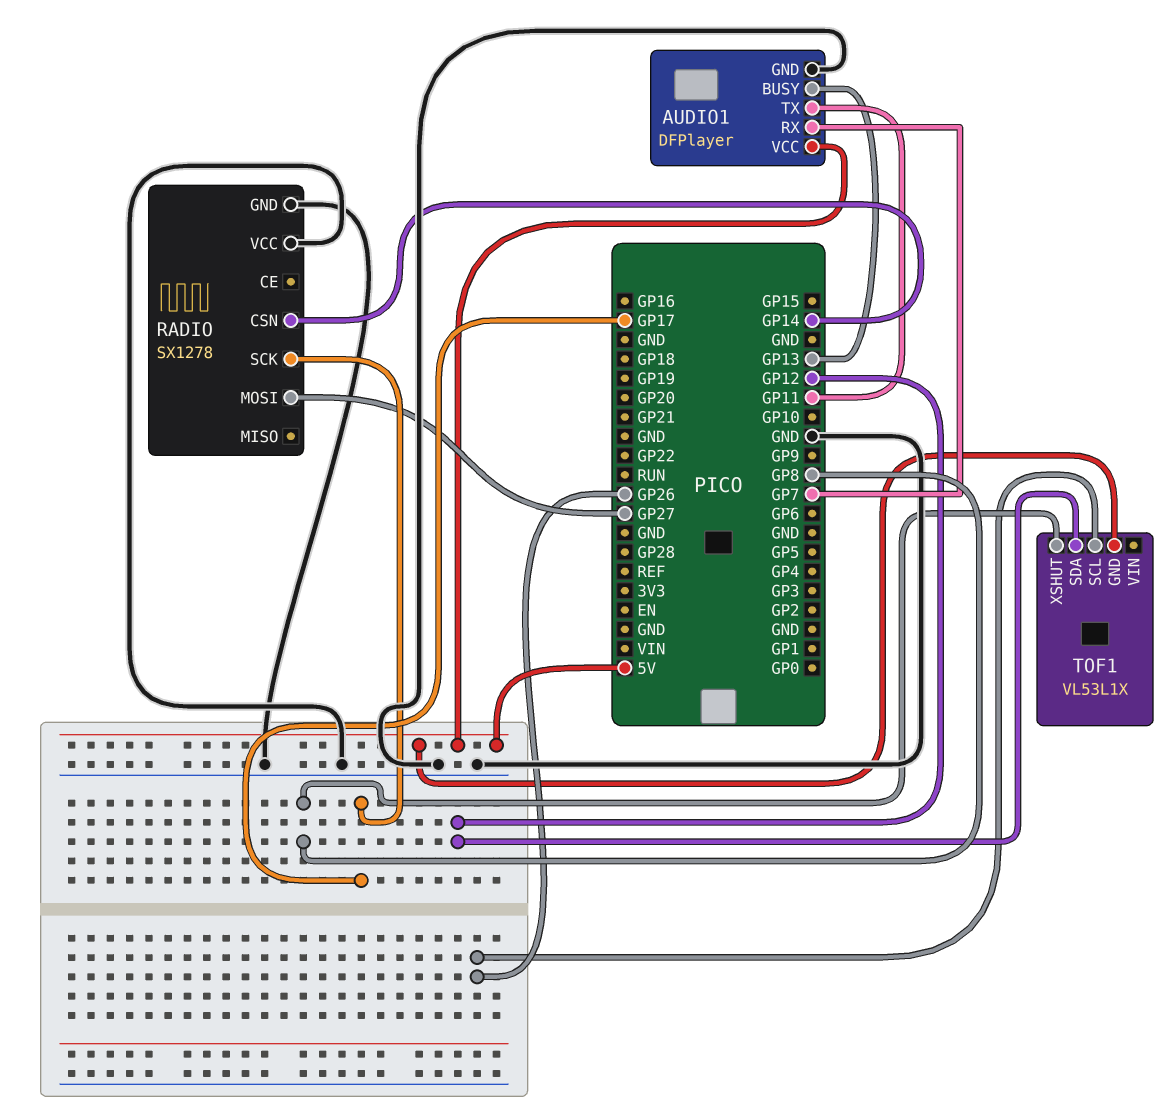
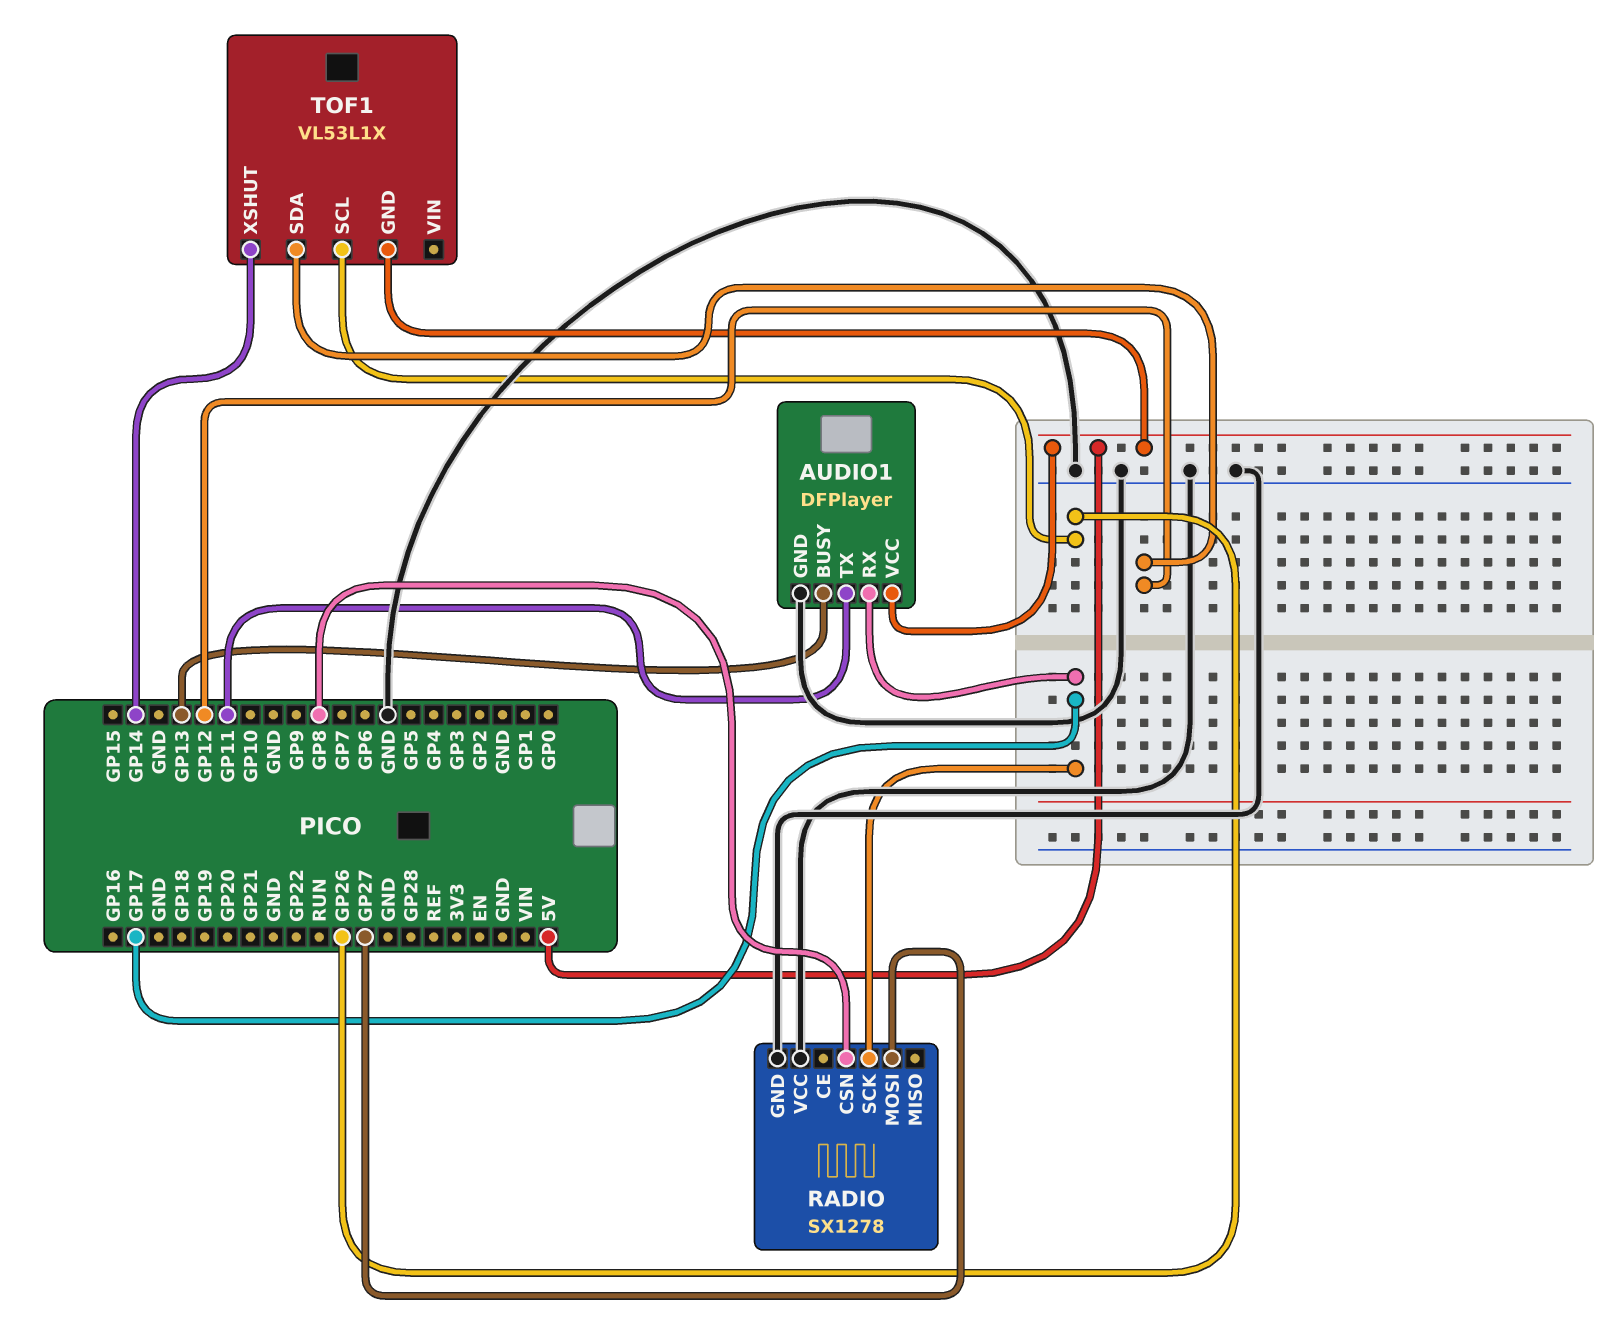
AUDIO1 pin RX: GP7 -> GP17
RADIO pin CSN: GP14 -> GP8
TOF1 pin XSHUT: GP8 -> GP14

